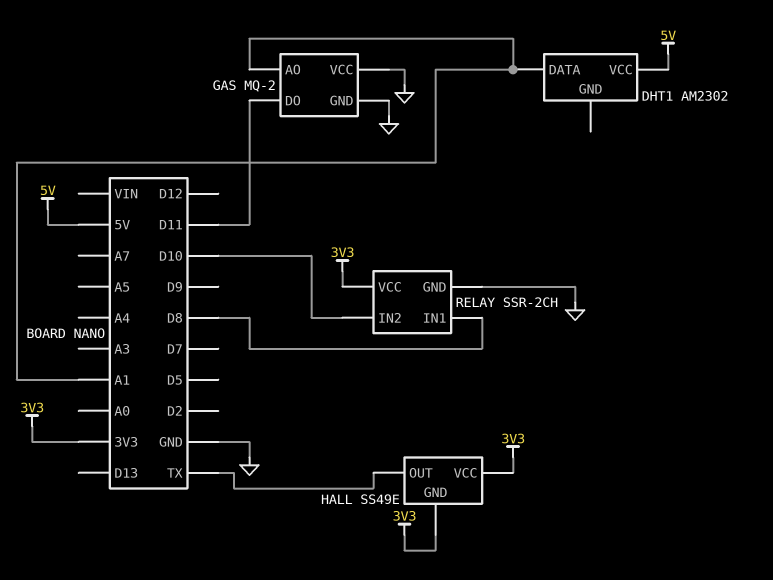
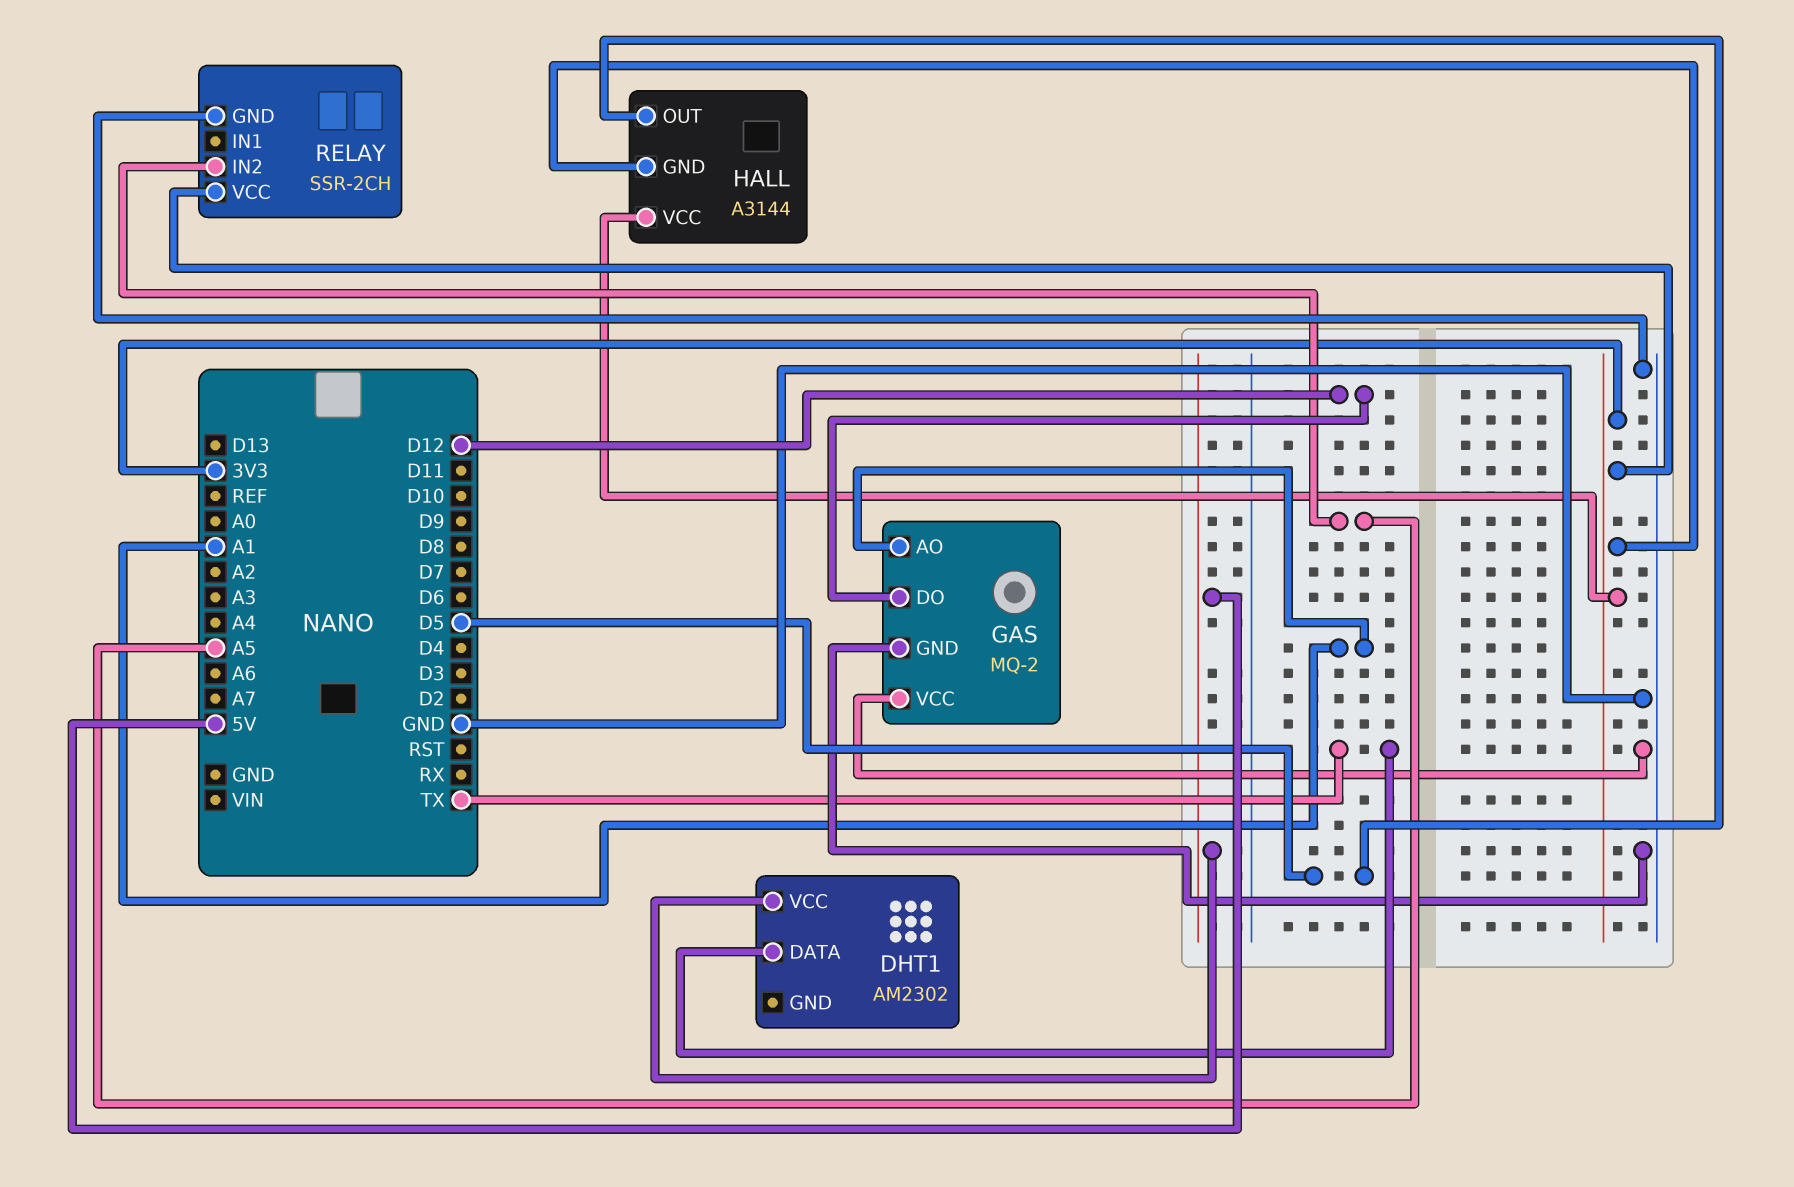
DHT1 pin DATA: A1 -> TX
GAS pin DO: D11 -> D12
HALL: SS49E -> A3144
HALL pin OUT: TX -> D5
RELAY pin IN1: D8 -> none
RELAY pin IN2: D10 -> A5

